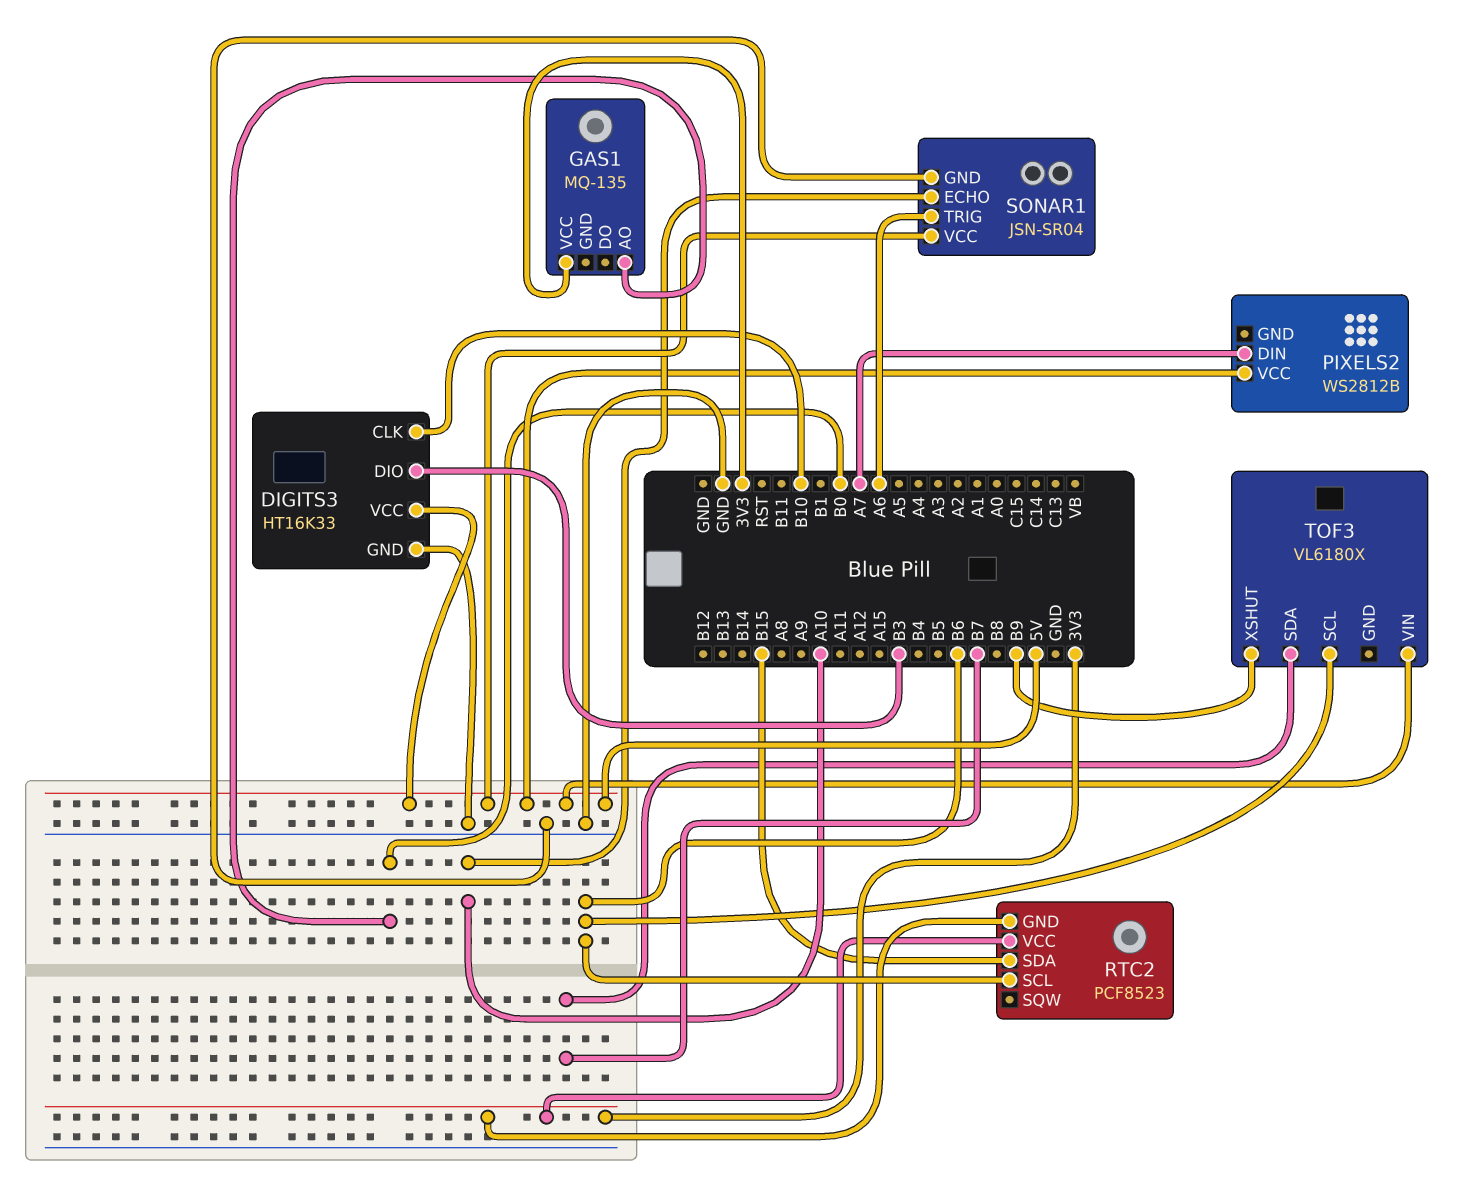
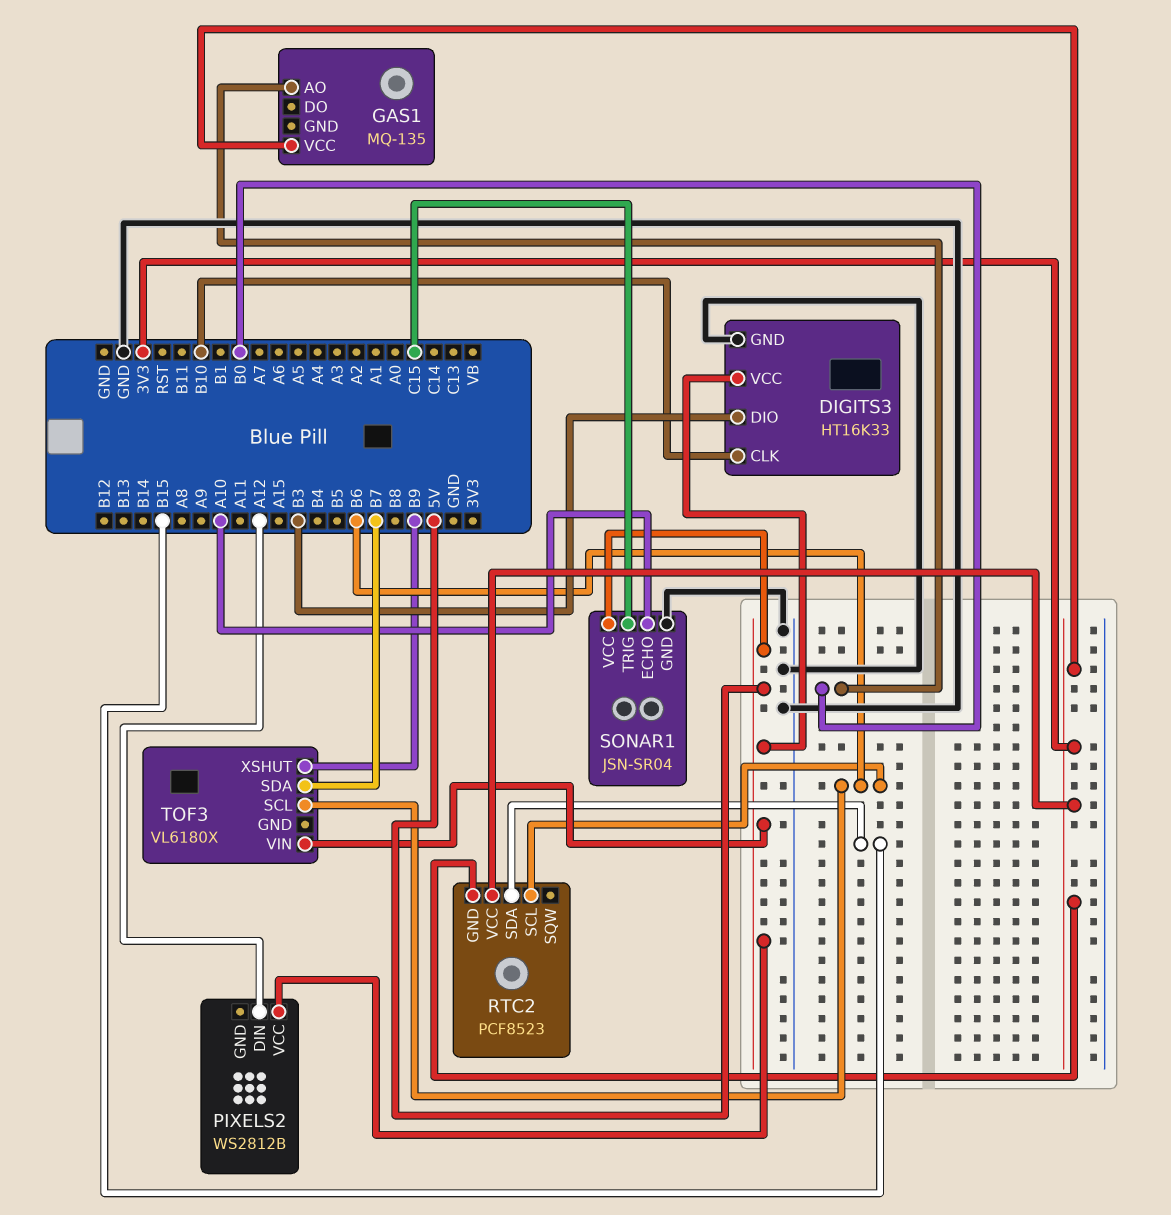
PIXELS2 pin DIN: A7 -> A12
SONAR1 pin TRIG: A6 -> C15

